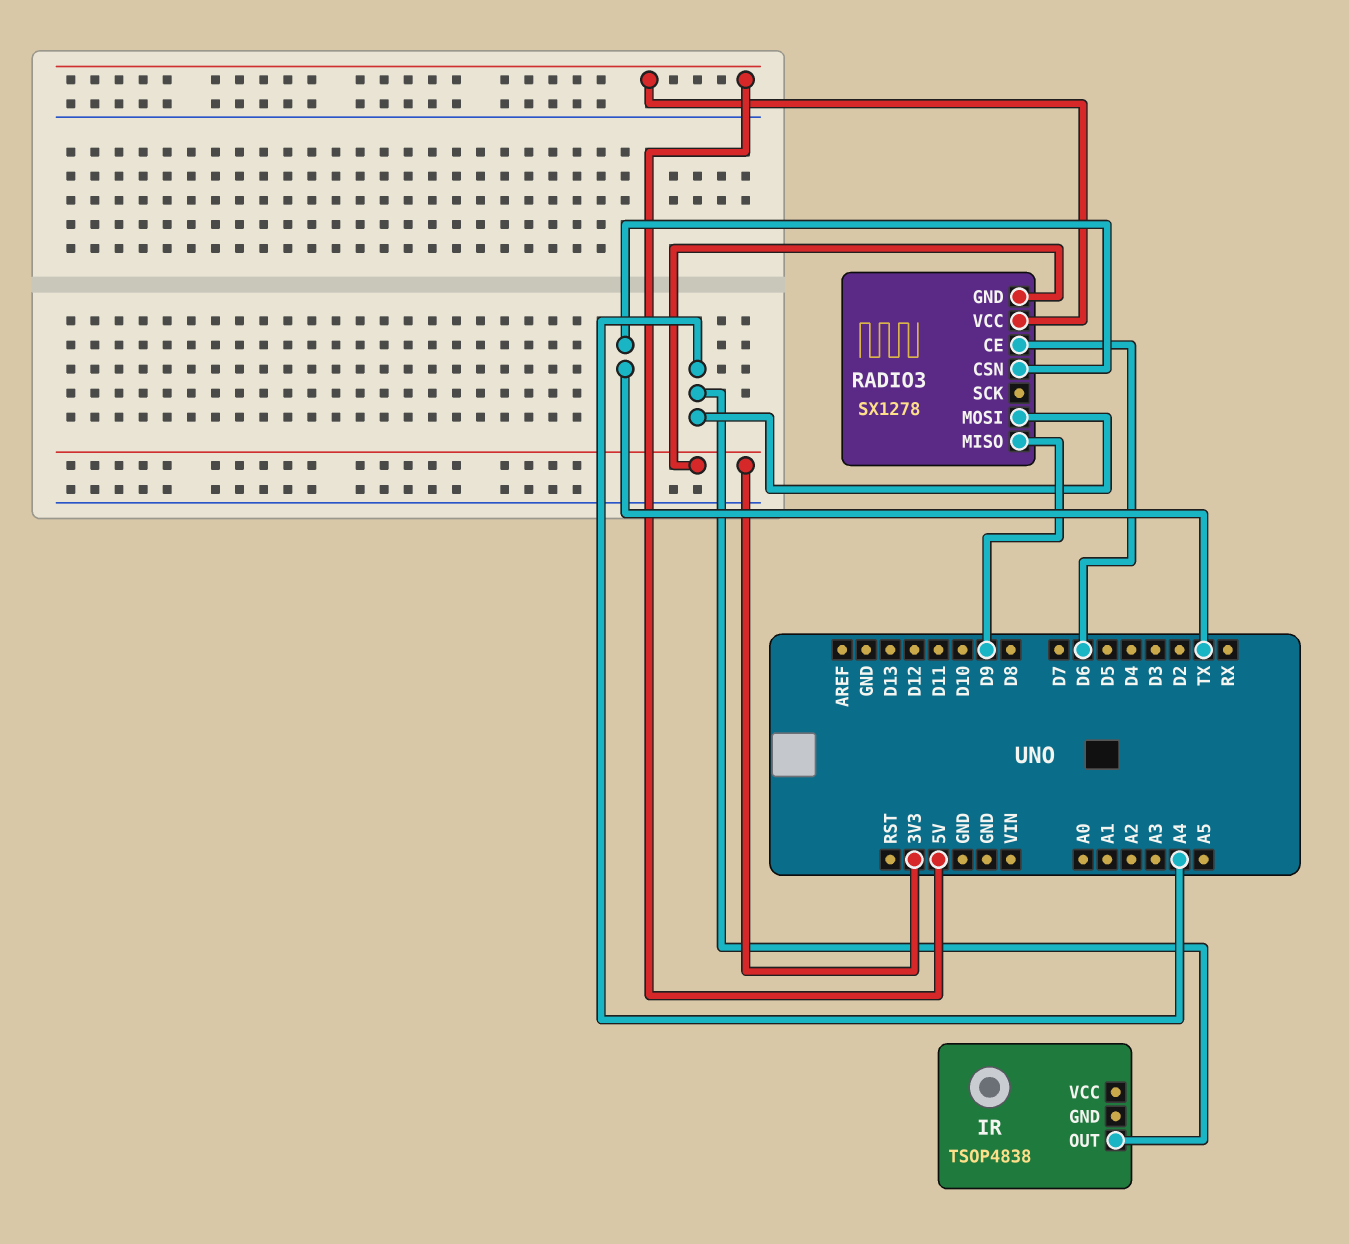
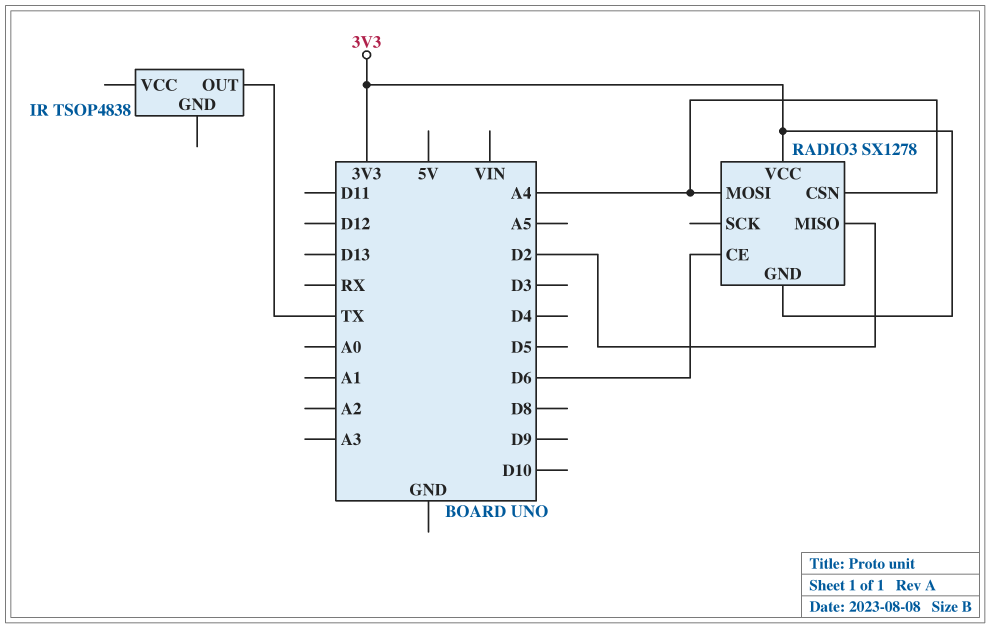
IR pin OUT: A4 -> TX
RADIO3 pin CSN: TX -> A4
RADIO3 pin MISO: D9 -> D2
RADIO3 pin VCC: 5V -> 3V3

